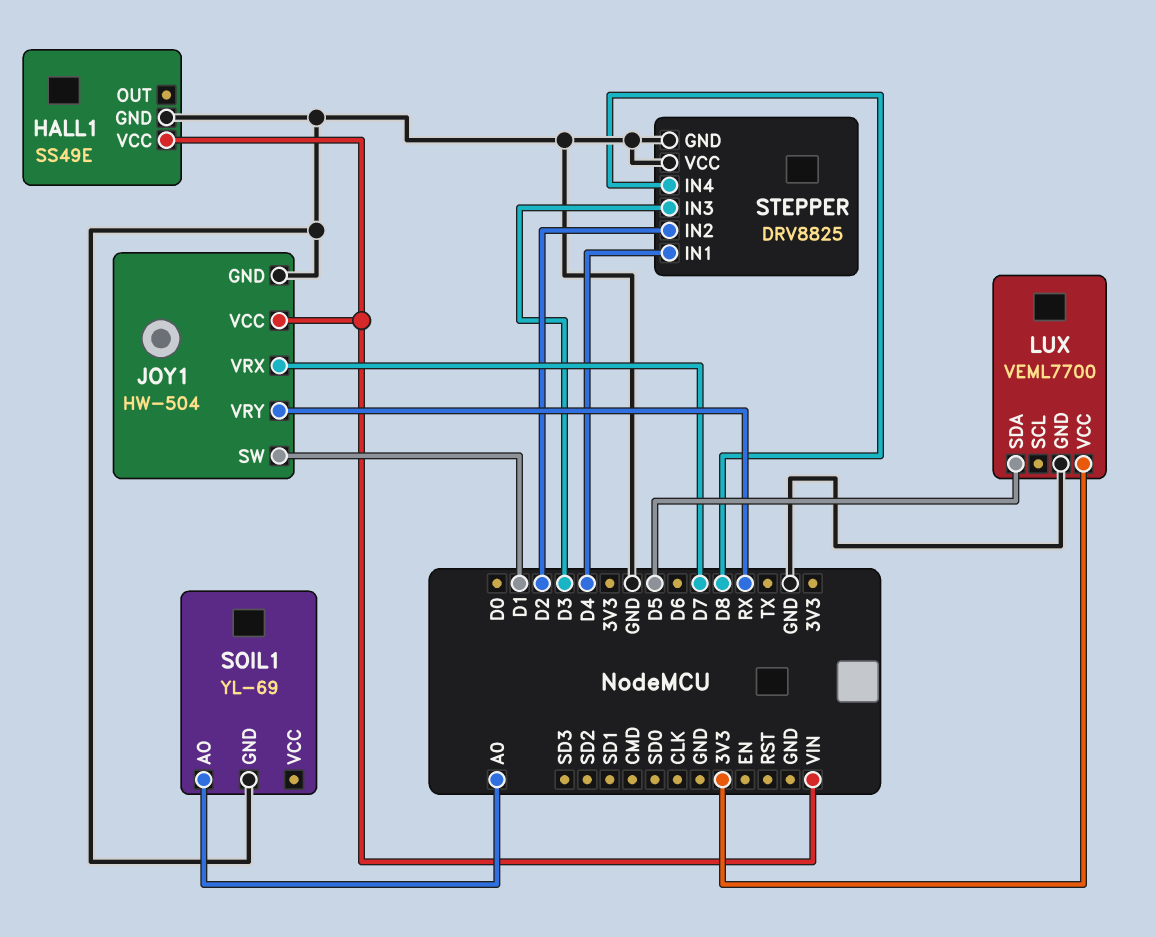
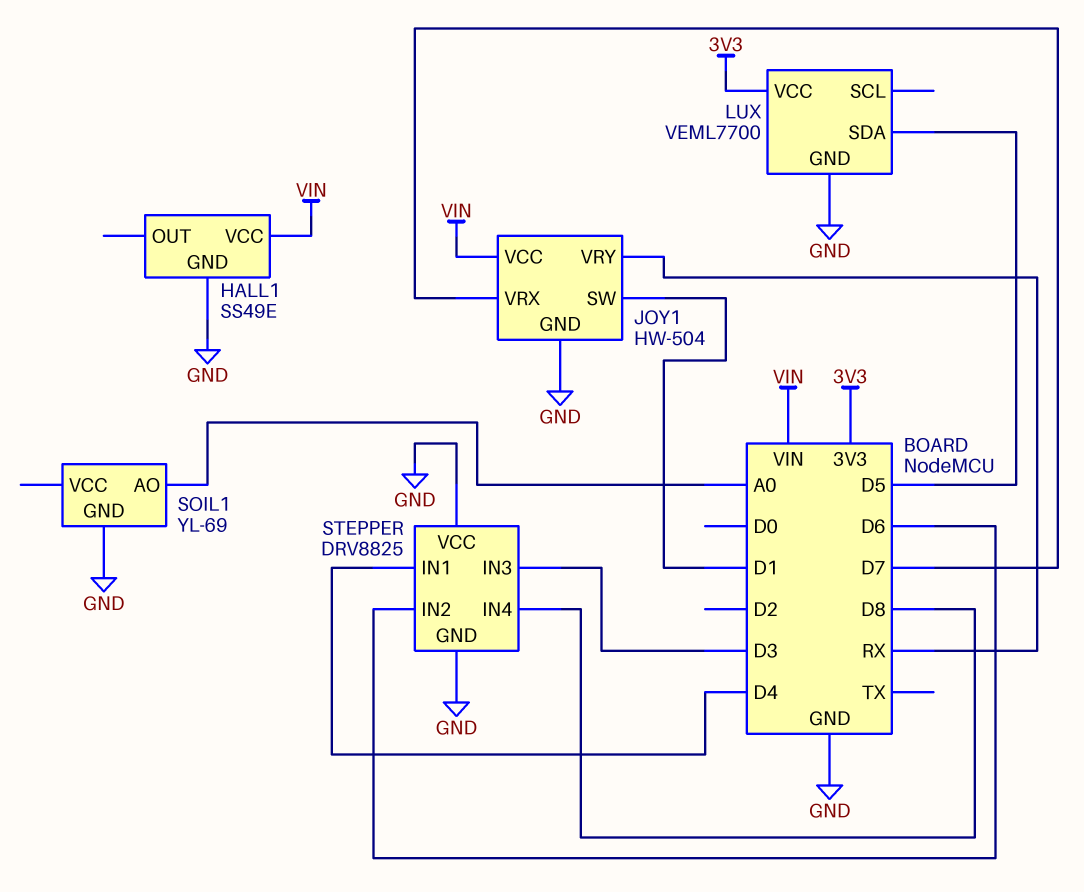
STEPPER pin IN2: D2 -> D6

